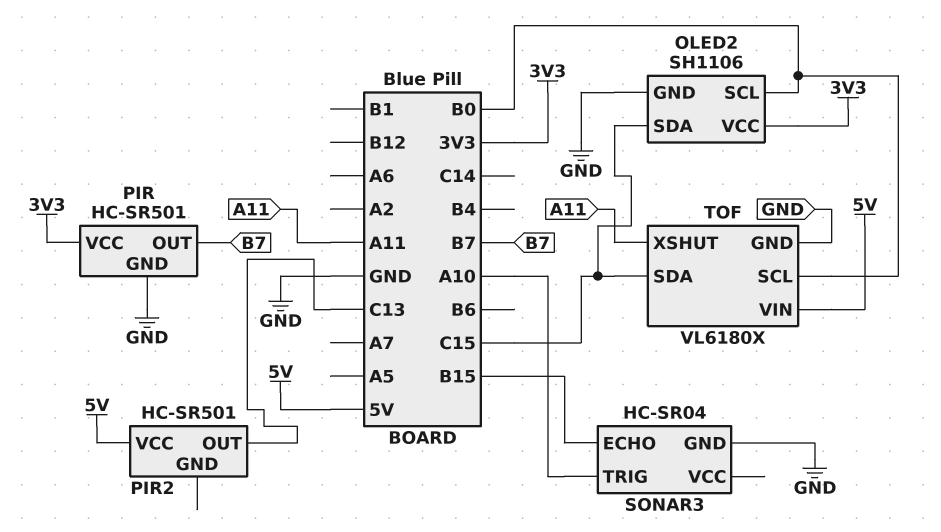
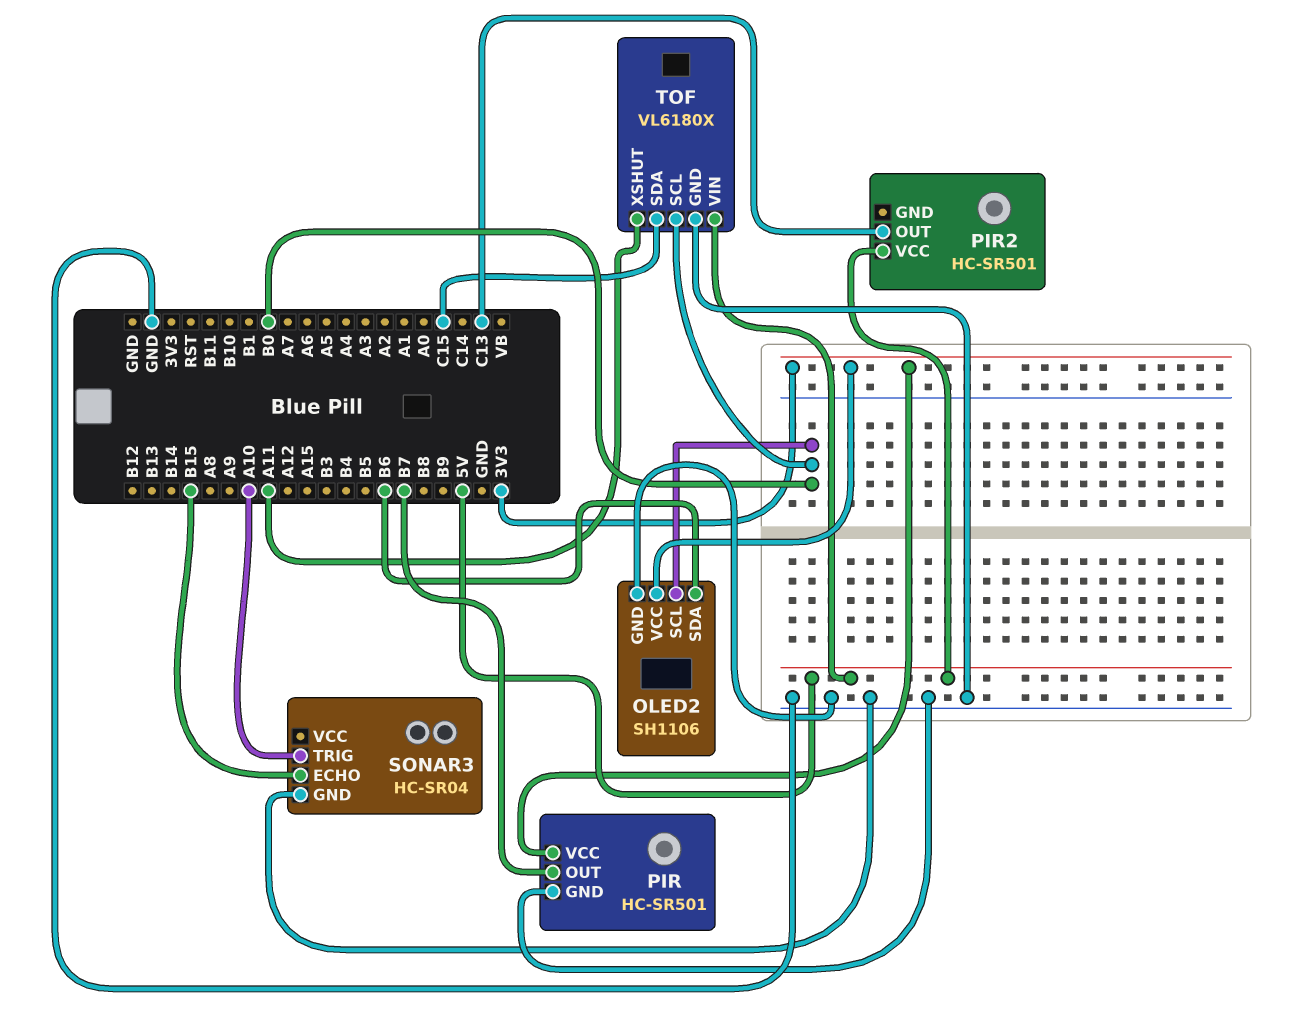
OLED2 pin SDA: C15 -> B6

